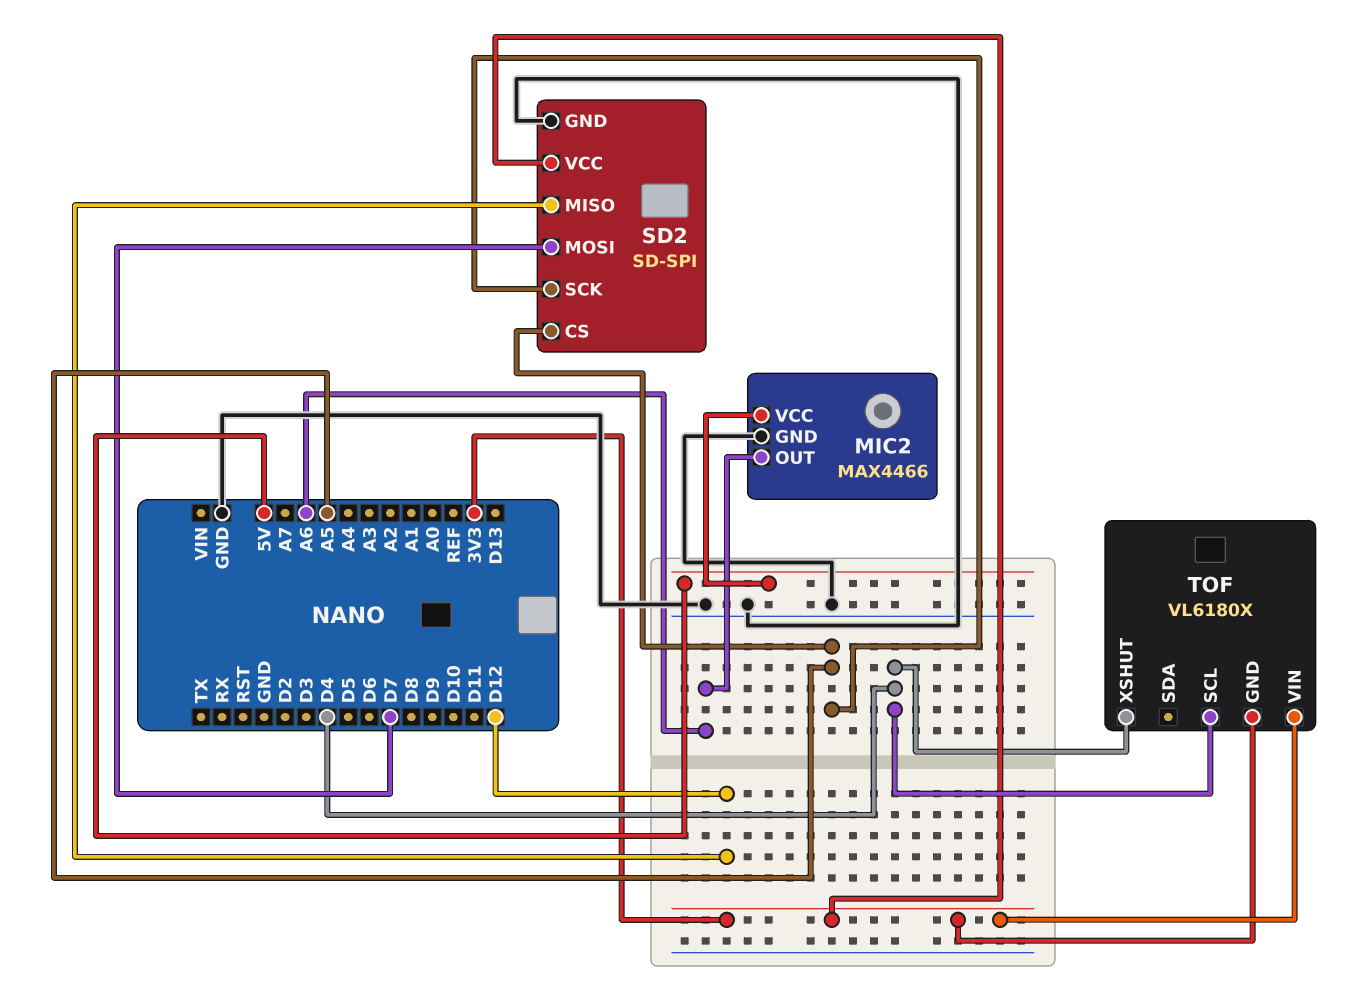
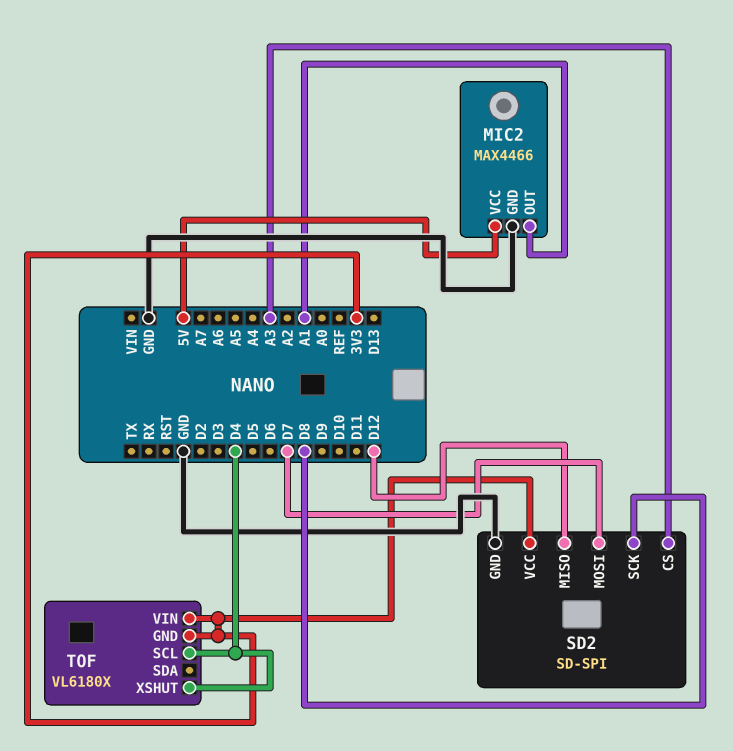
MIC2 pin OUT: A6 -> A1
SD2 pin CS: A5 -> A3
SD2 pin SCK: A5 -> D8

